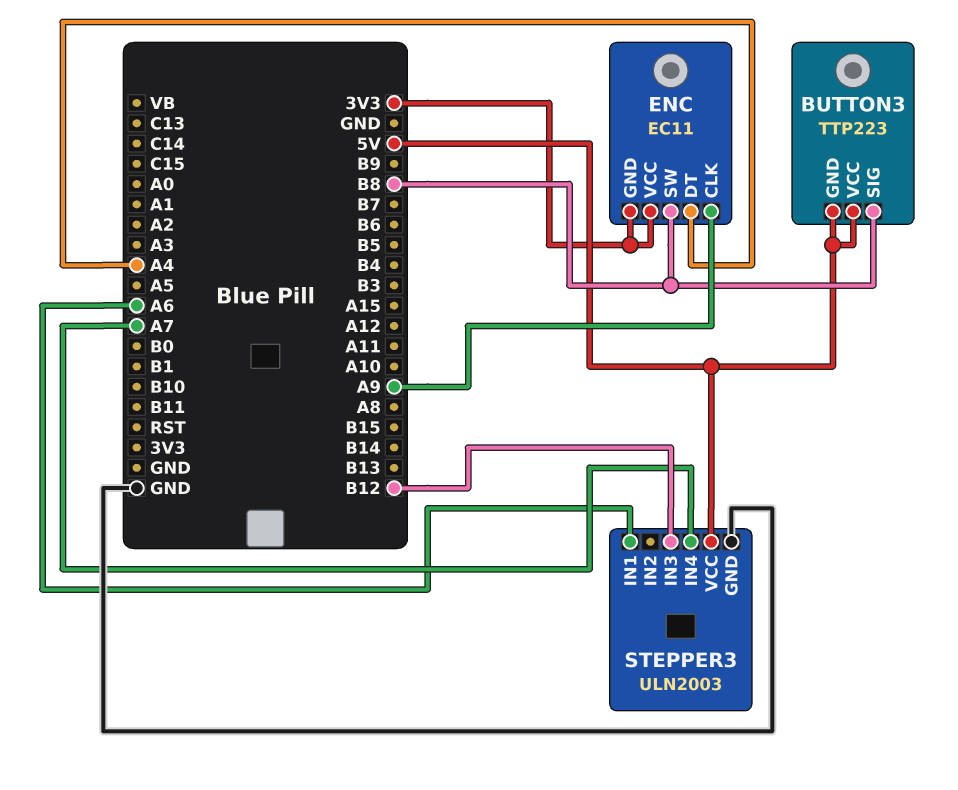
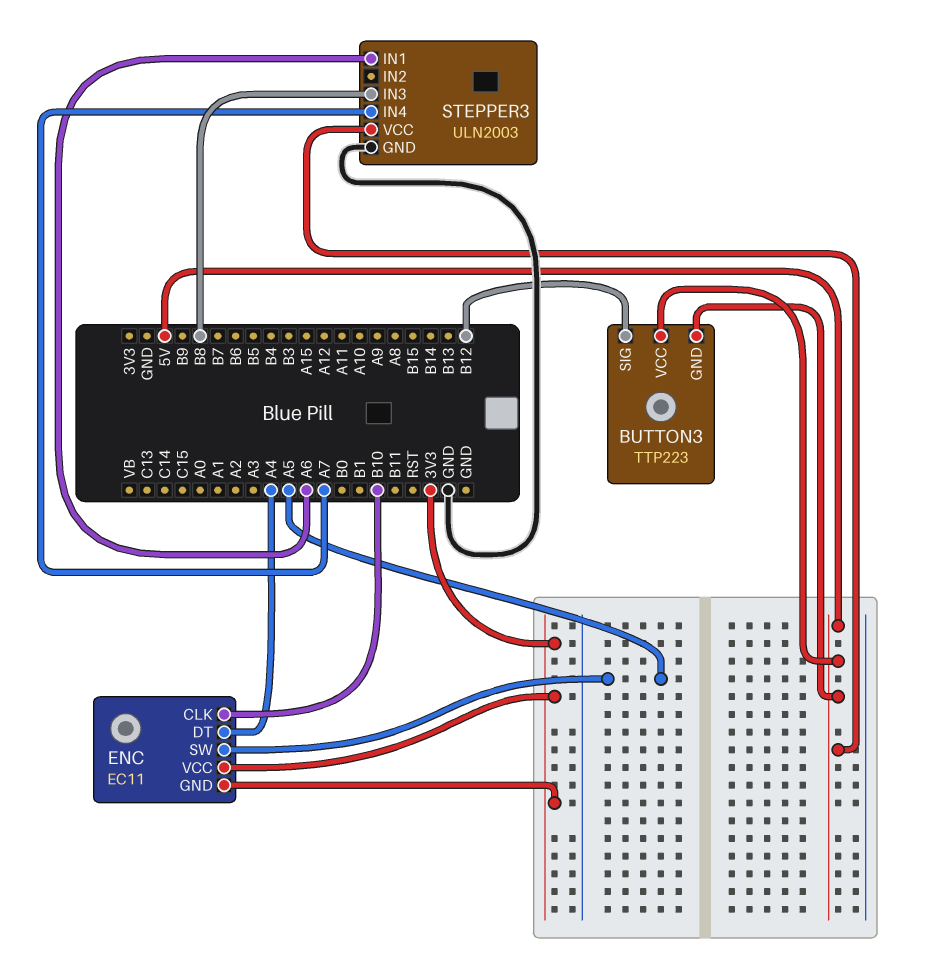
BUTTON3 pin SIG: B8 -> B12
ENC pin CLK: A9 -> B10
ENC pin SW: B8 -> A5
STEPPER3 pin IN3: B12 -> B8

